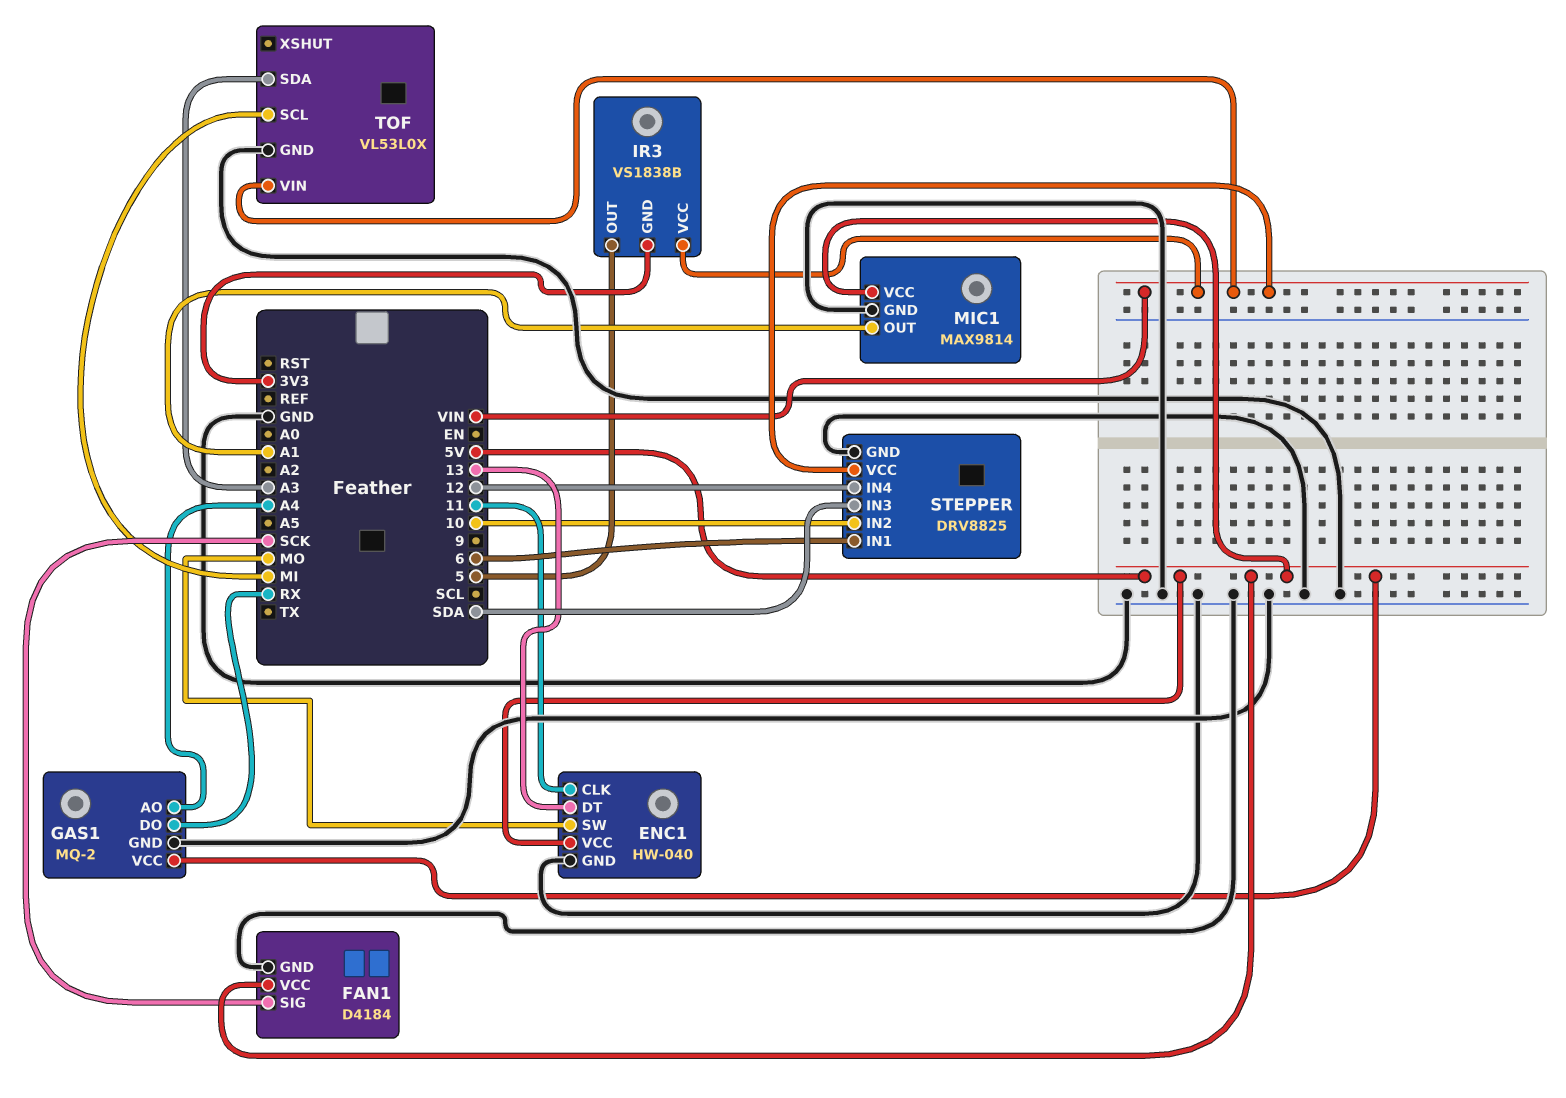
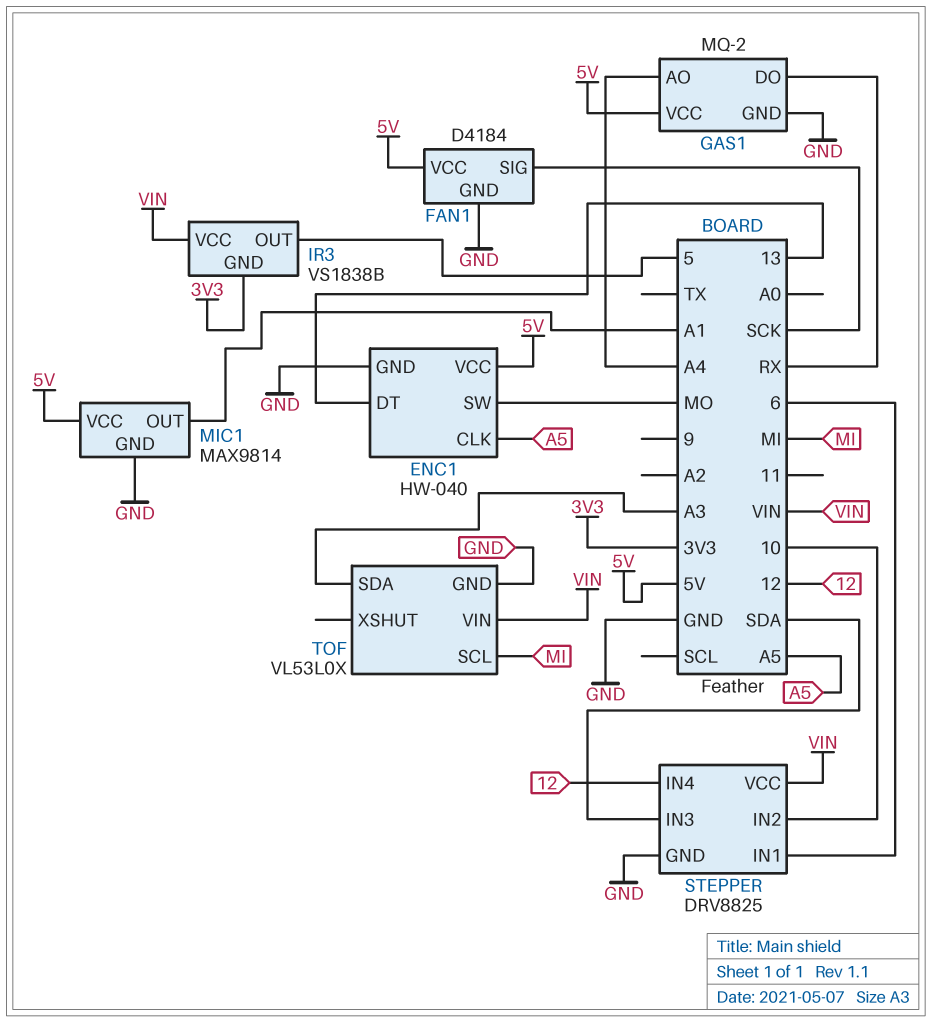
ENC1 pin CLK: 11 -> A5

